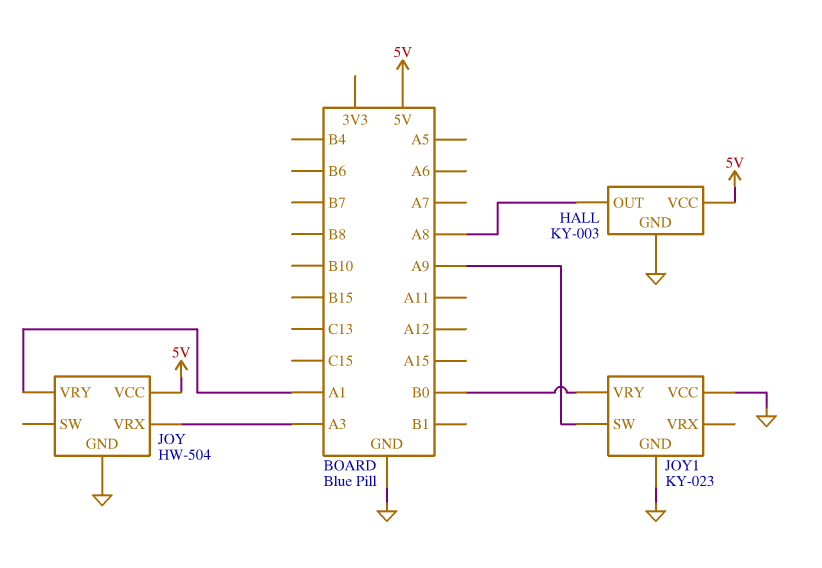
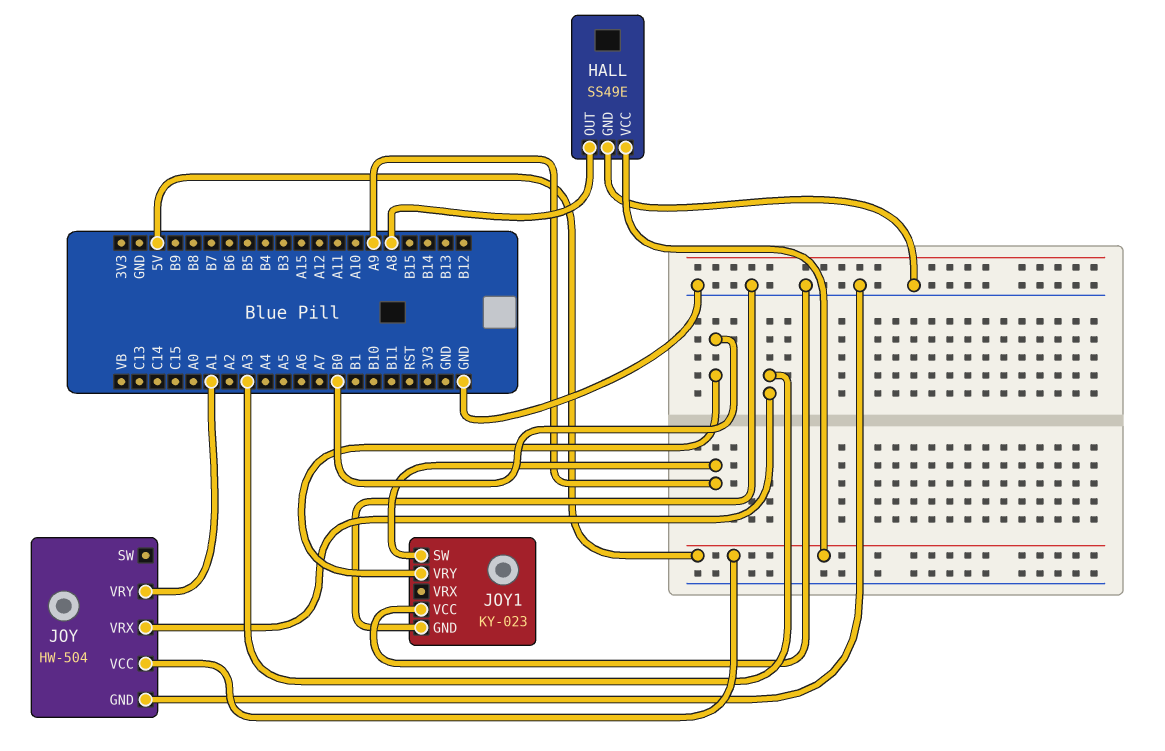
HALL: KY-003 -> SS49E

